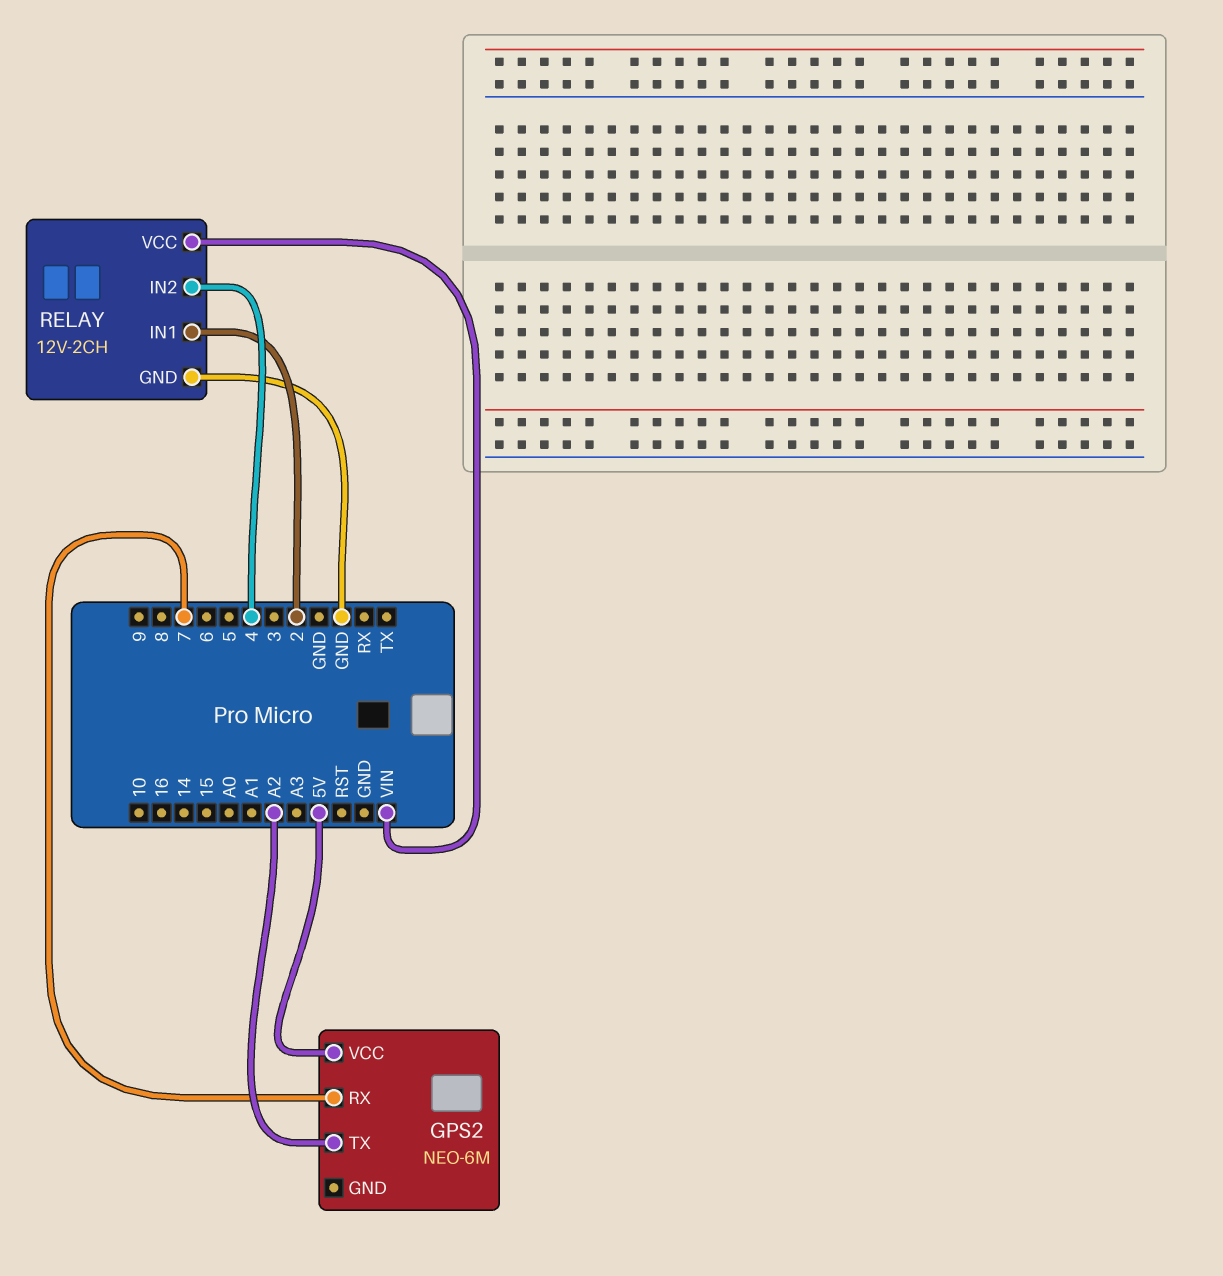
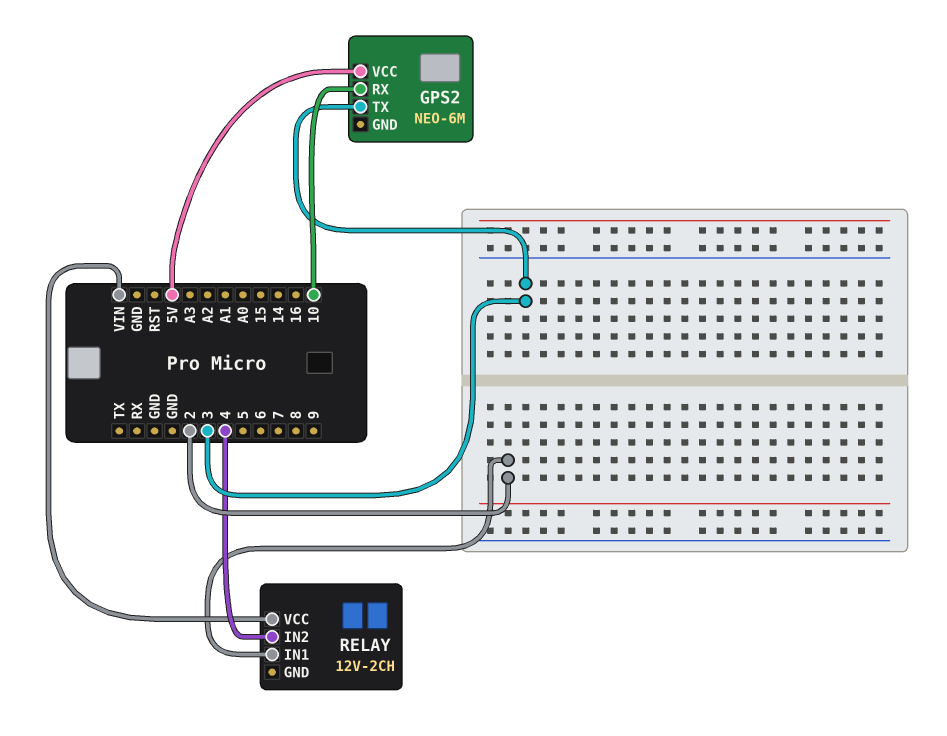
GPS2 pin RX: 7 -> 10
GPS2 pin TX: A2 -> 3
RELAY pin GND: GND -> none

